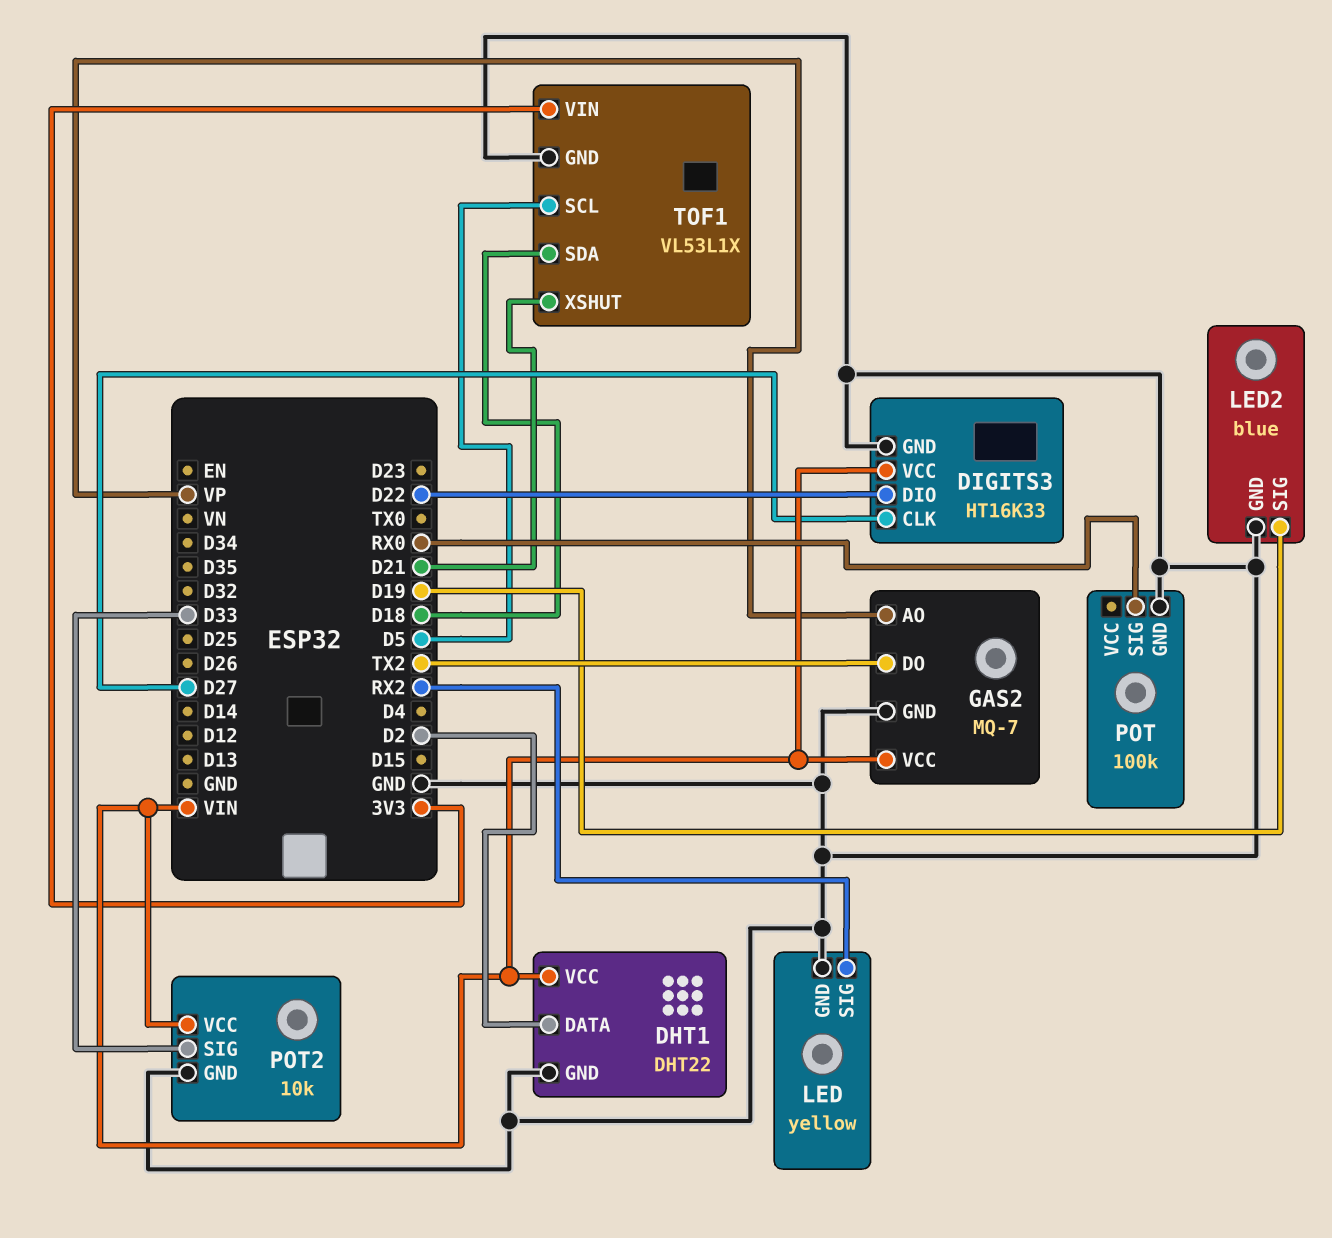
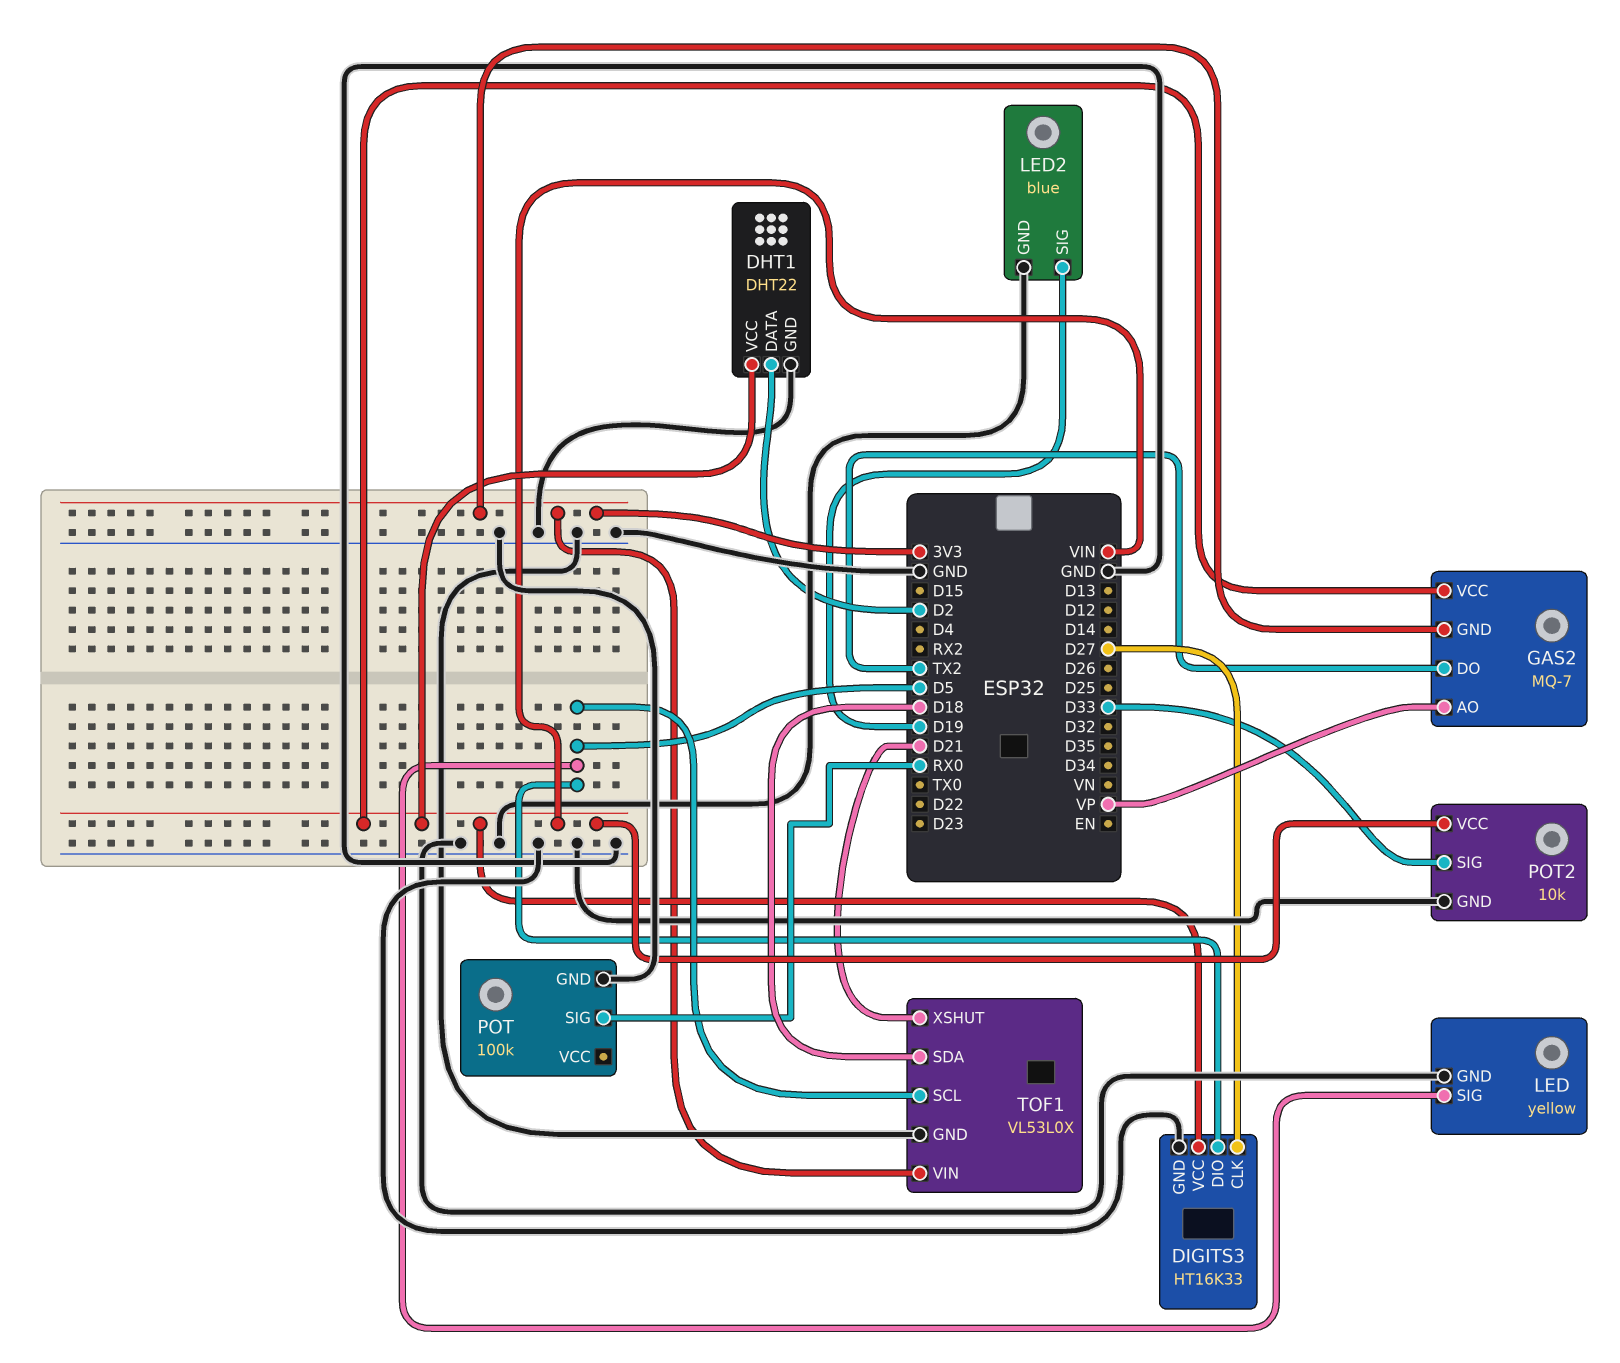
DIGITS3 pin DIO: D22 -> D5
GAS2 pin GND: GND -> 3V3
LED pin SIG: RX2 -> D5
TOF1: VL53L1X -> VL53L0X

